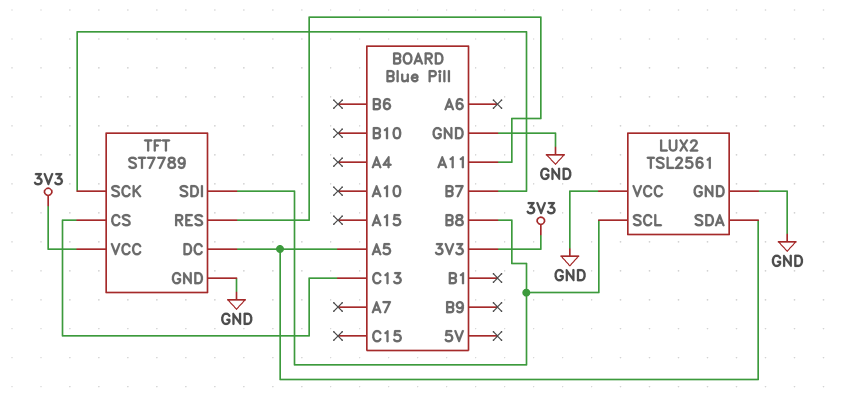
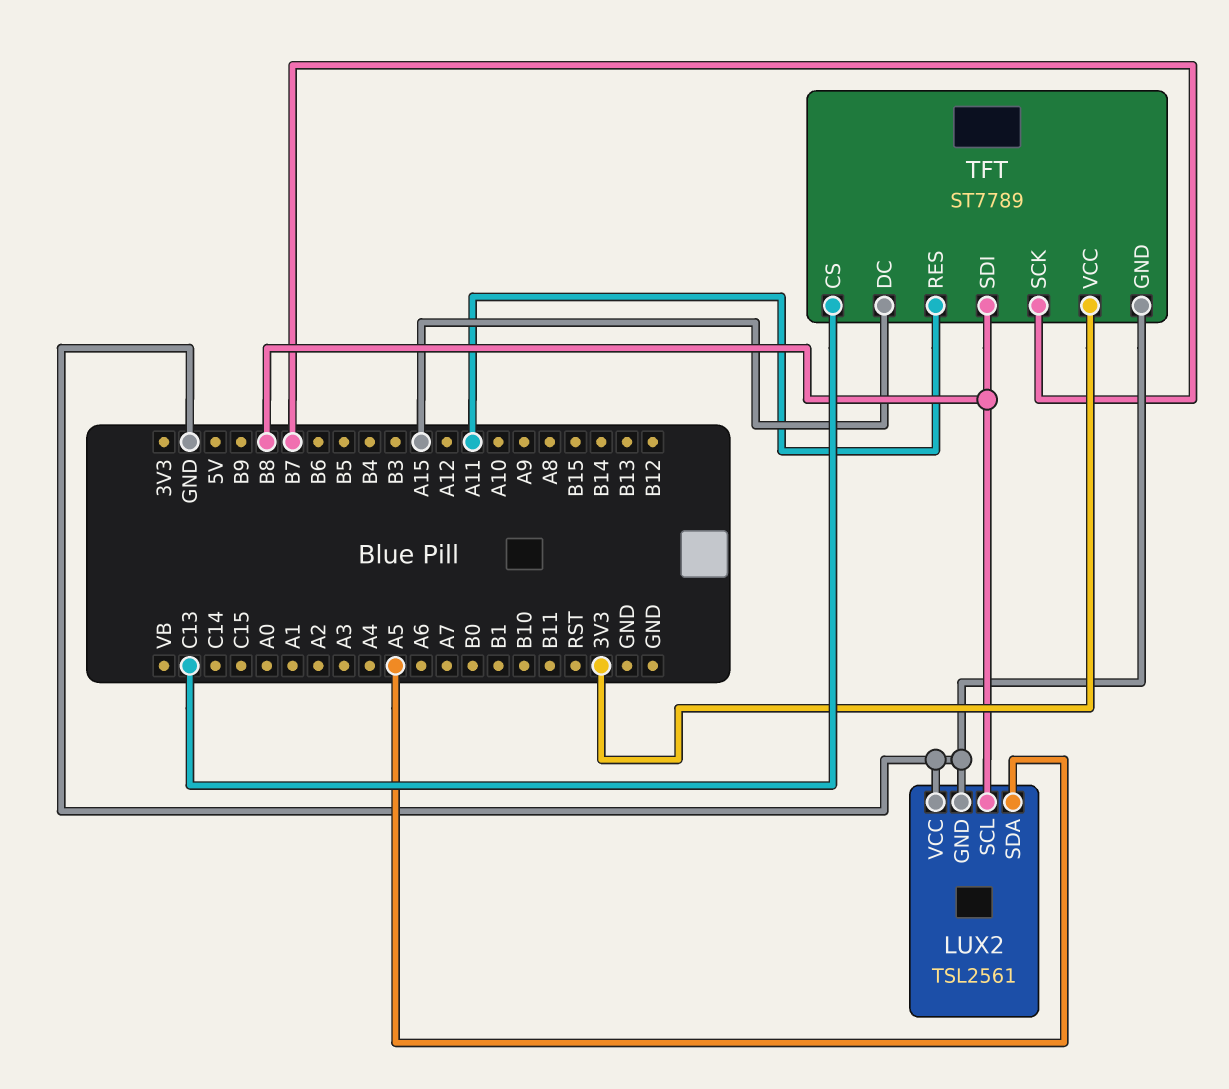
TFT pin DC: A5 -> A15

